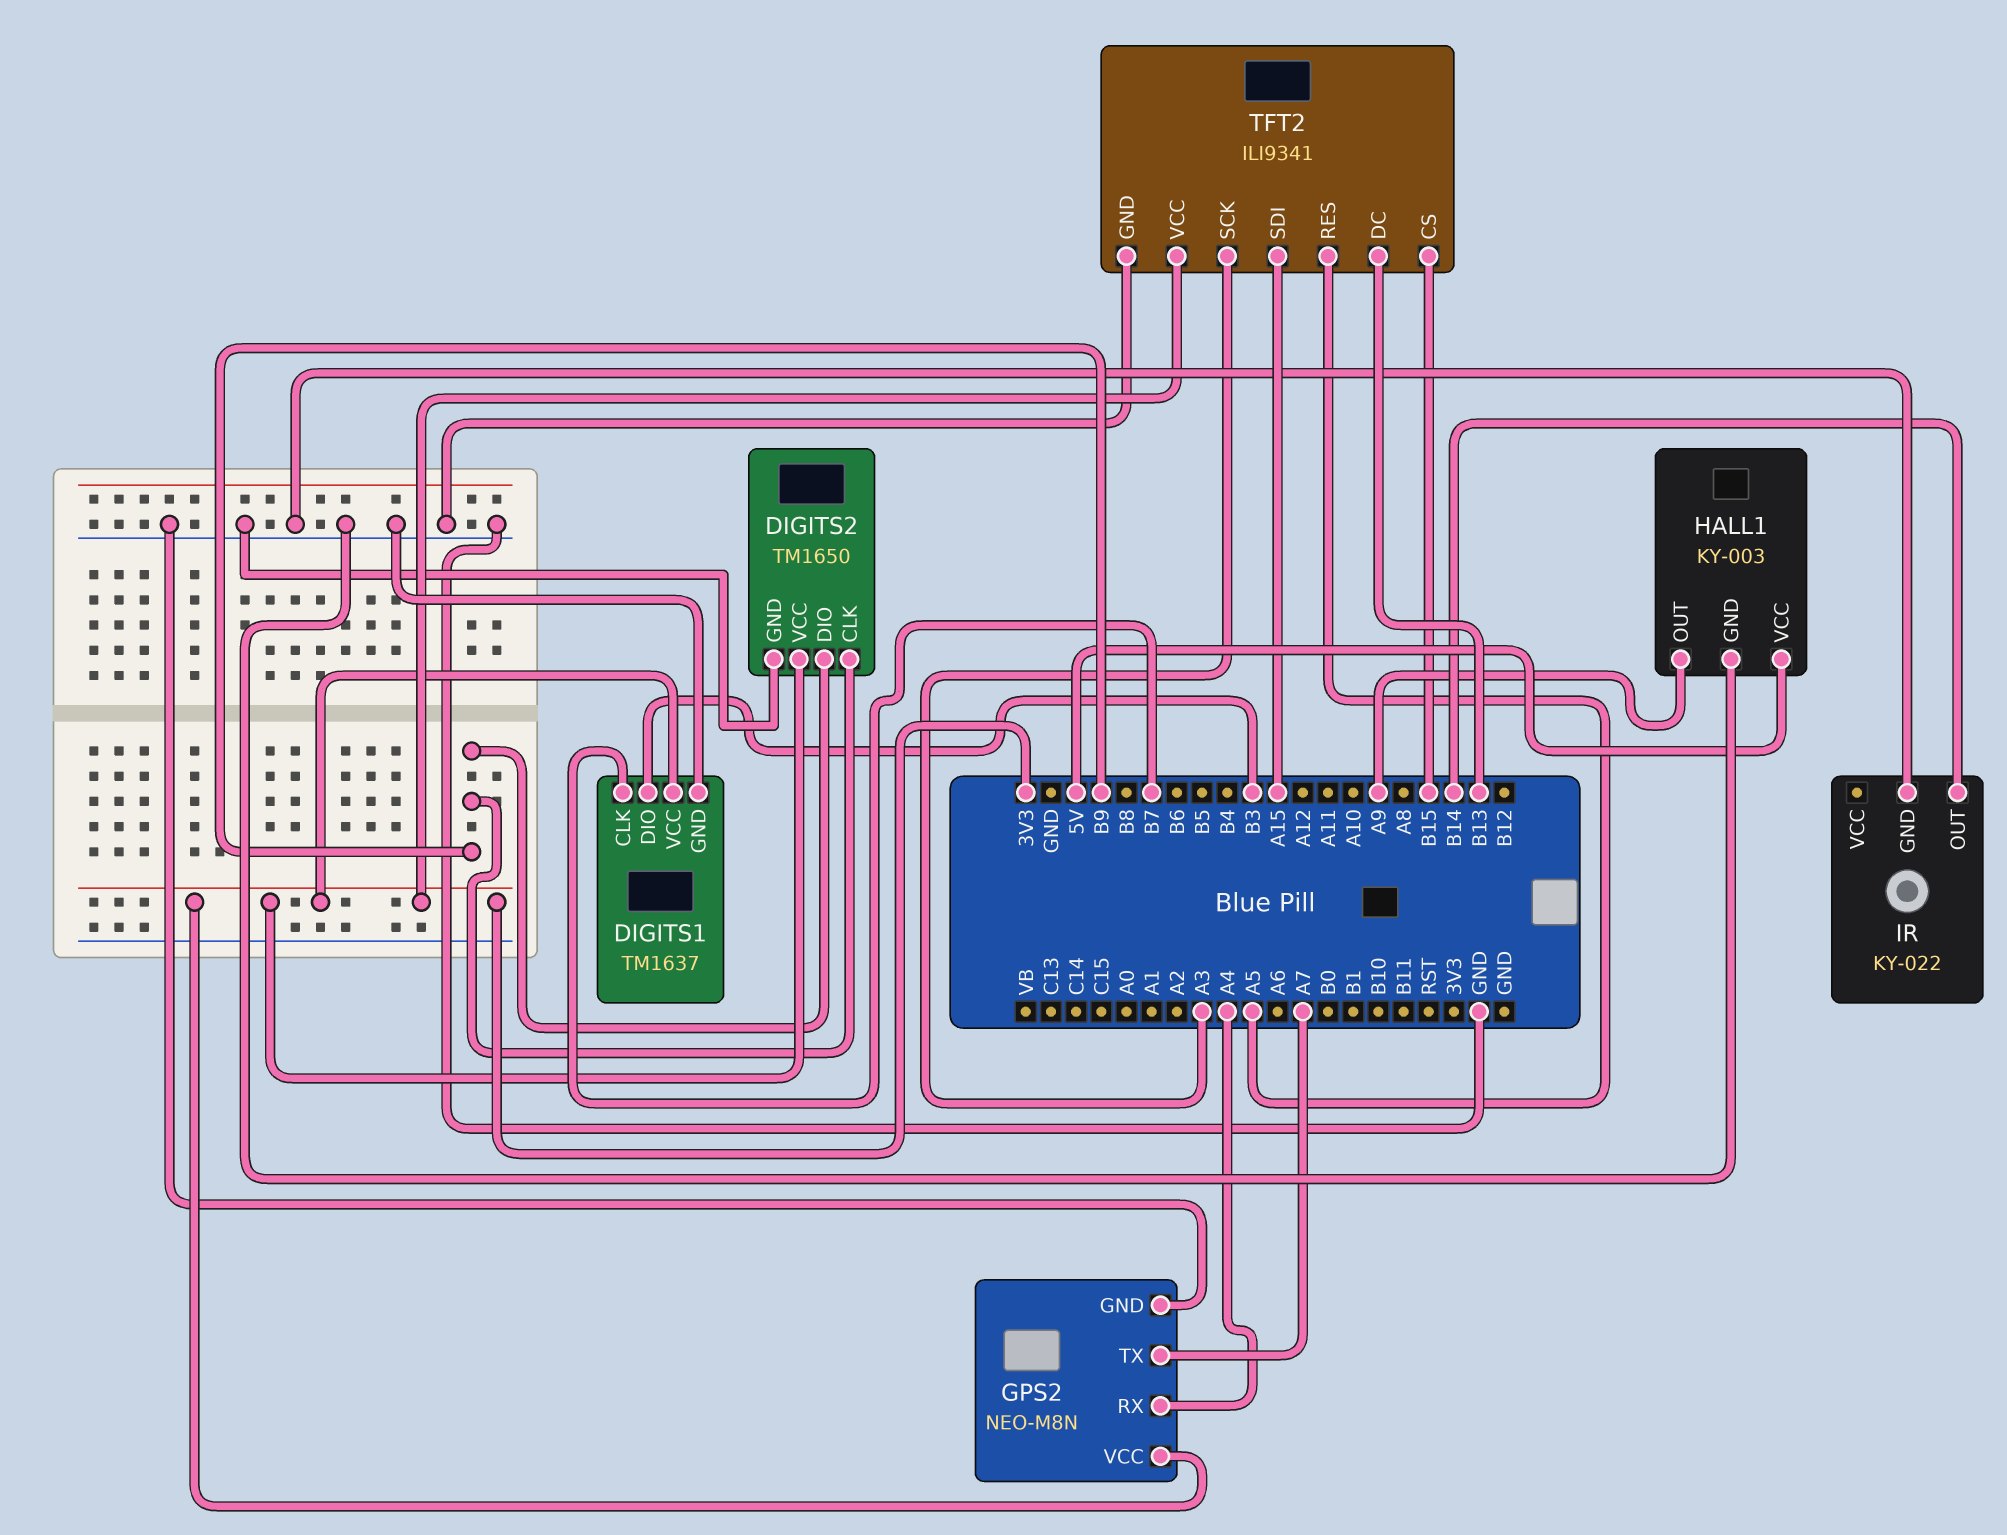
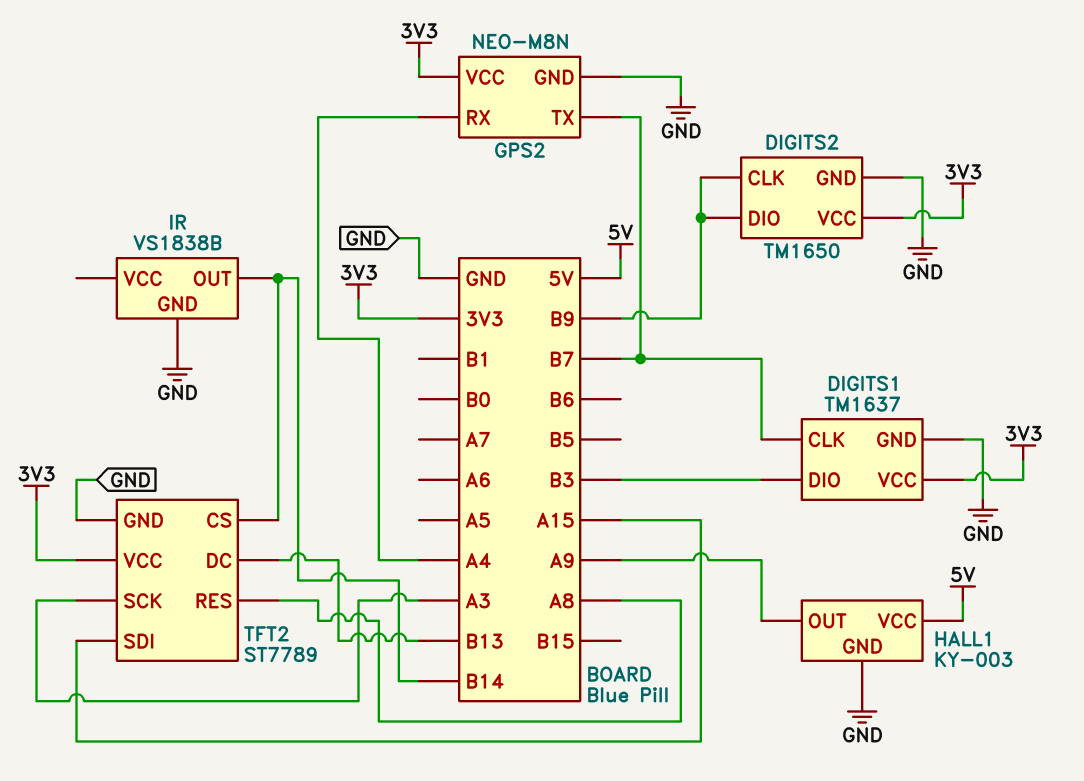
GPS2 pin TX: A7 -> B7
IR: KY-022 -> VS1838B
TFT2: ILI9341 -> ST7789
TFT2 pin CS: B15 -> B14
TFT2 pin RES: A5 -> A8

